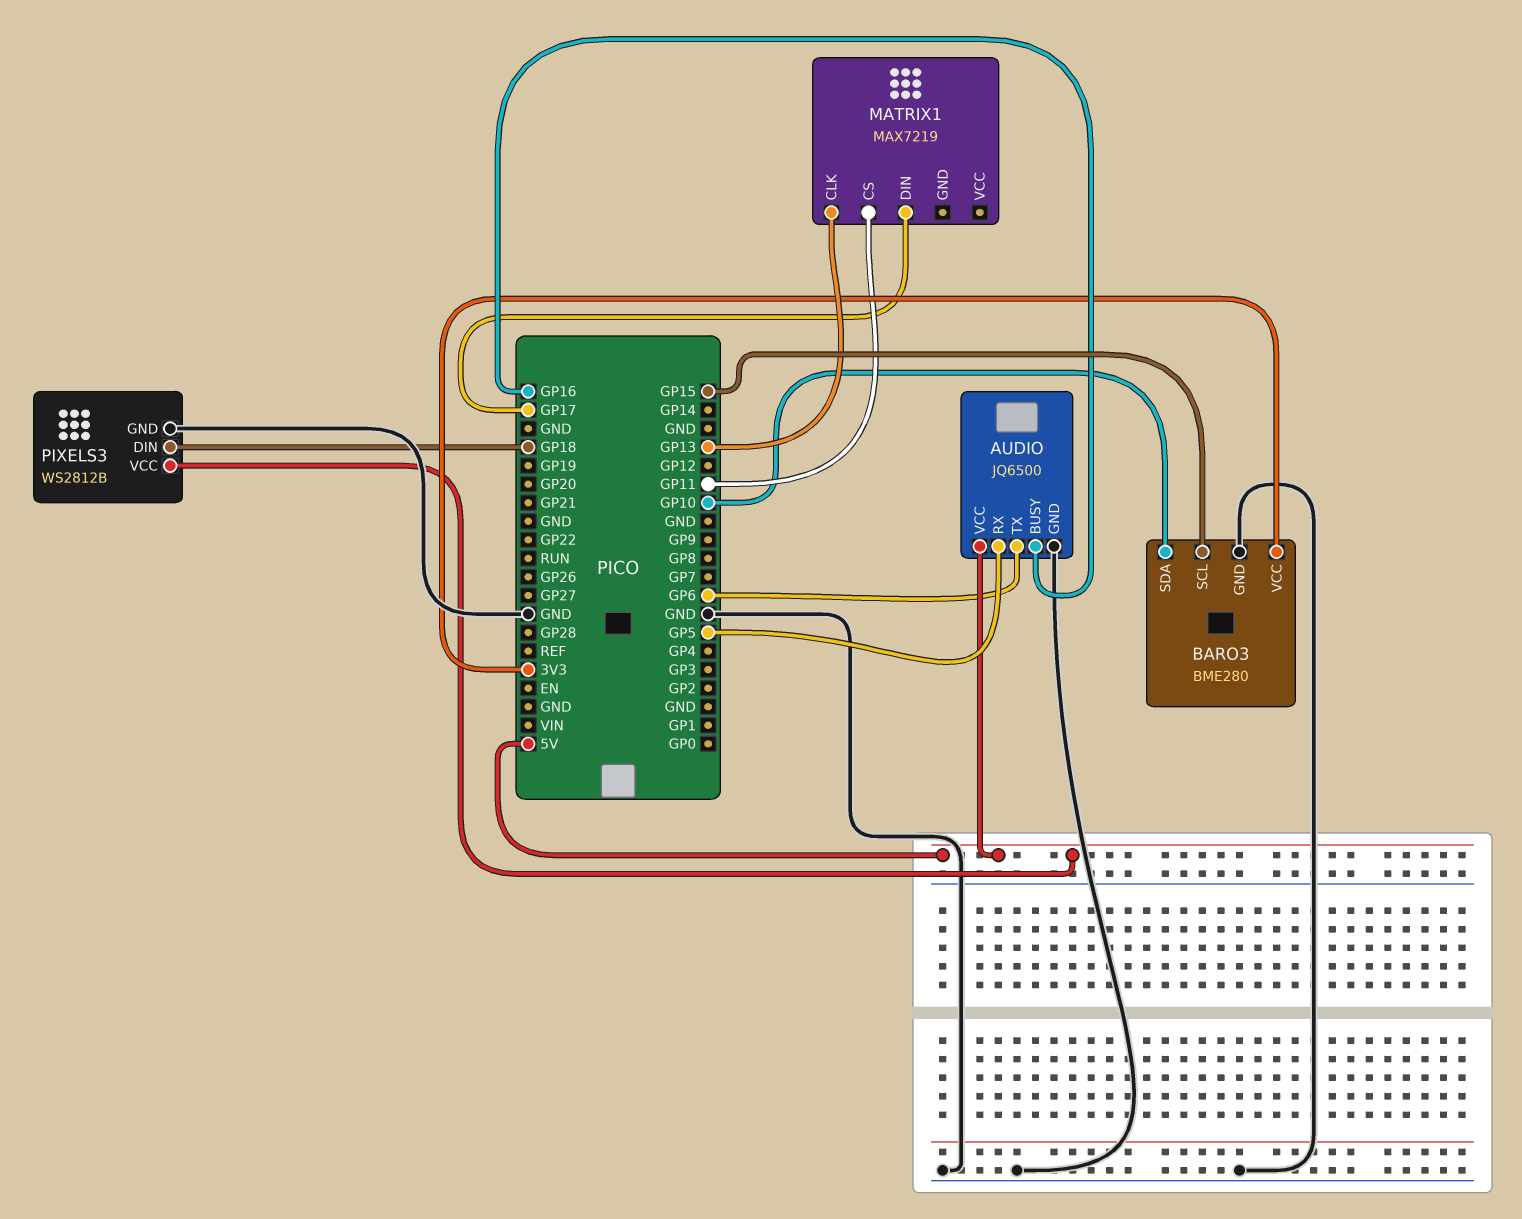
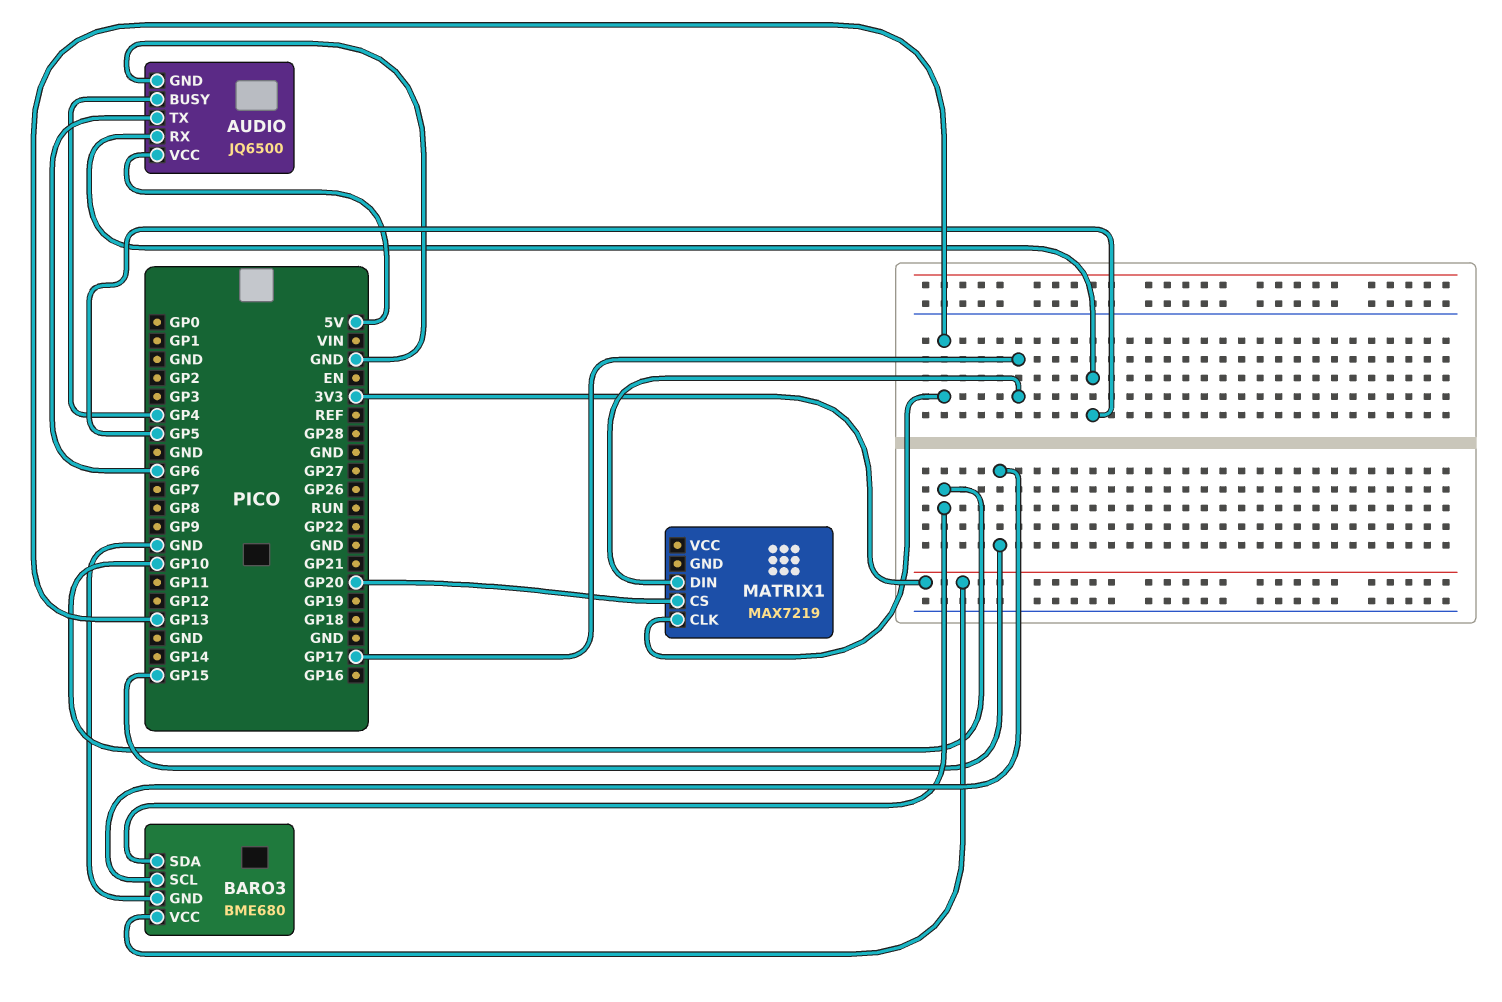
AUDIO pin BUSY: GP16 -> GP4
BARO3: BME280 -> BME680
MATRIX1 pin CS: GP11 -> GP20
PIXELS3: WS2812B -> none
PIXELS3 pin DIN: GP18 -> none
PIXELS3 pin GND: GND -> none
PIXELS3 pin VCC: 5V -> none

